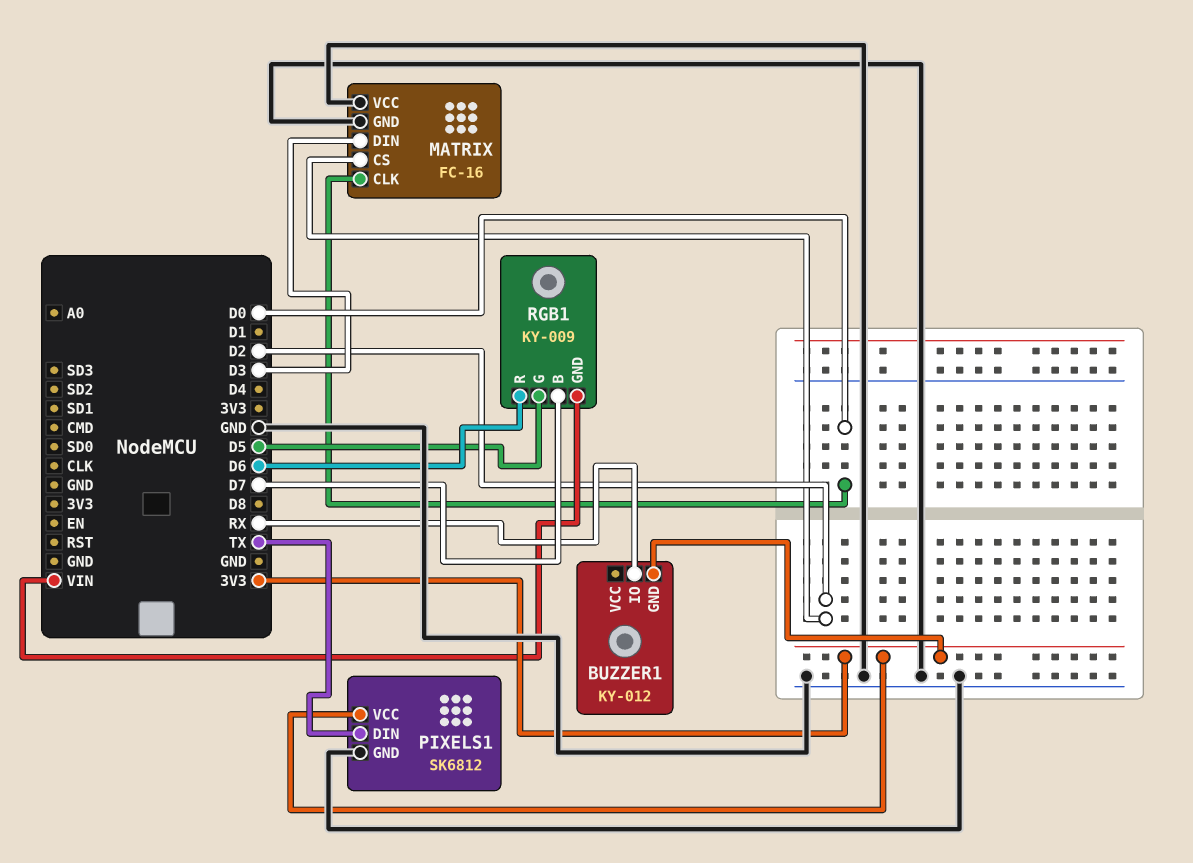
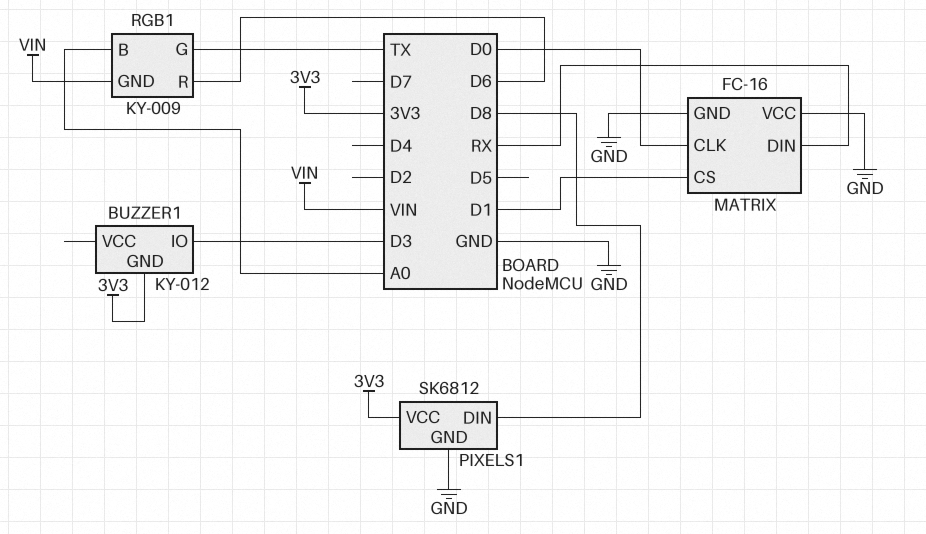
BUZZER1 pin IO: RX -> D3
MATRIX pin CS: D2 -> D1
MATRIX pin DIN: D3 -> RX
PIXELS1 pin DIN: TX -> D8
RGB1 pin B: D7 -> A0
RGB1 pin G: D5 -> TX

